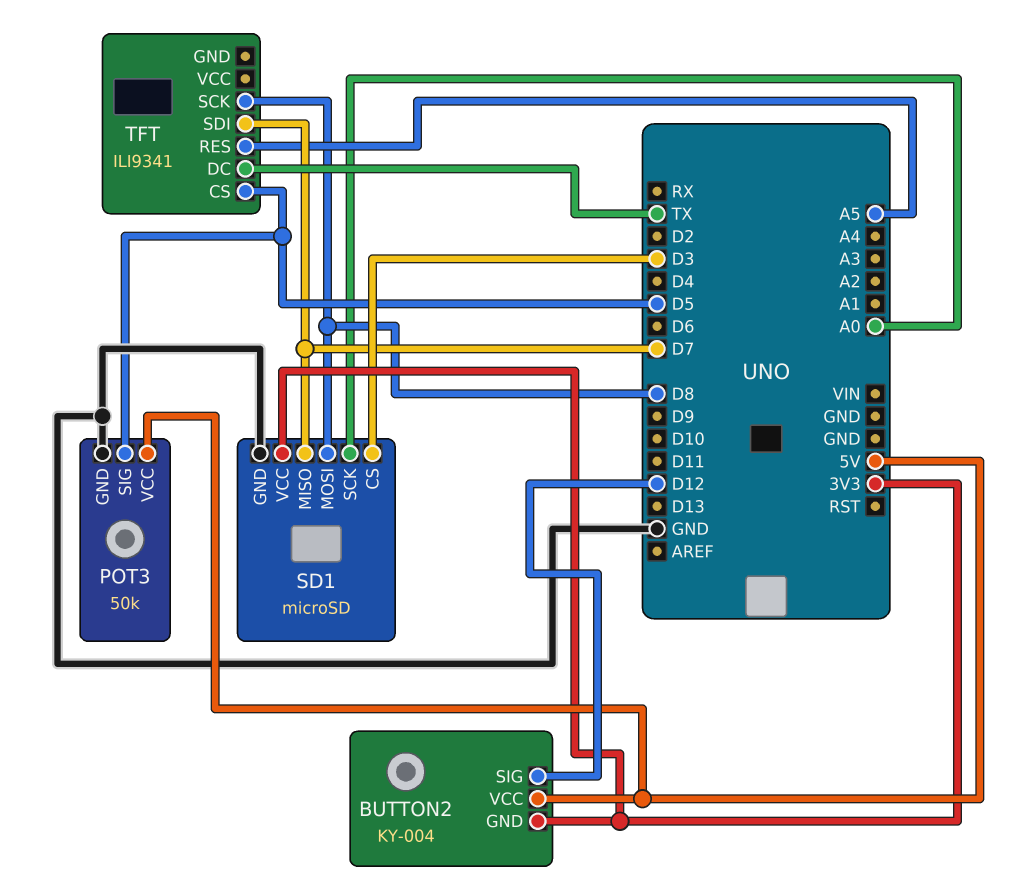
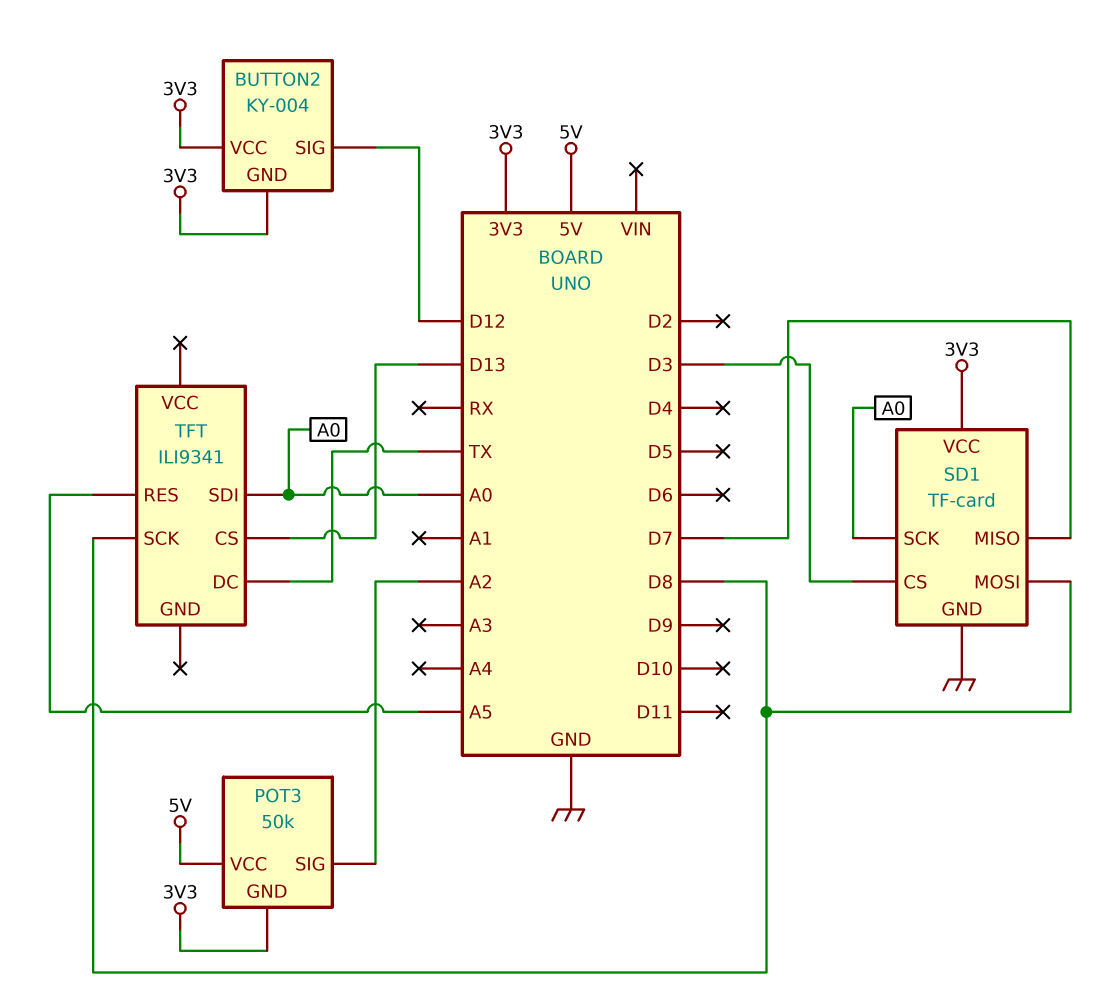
BUTTON2 pin VCC: 5V -> 3V3
POT3 pin GND: GND -> 3V3
POT3 pin SIG: D5 -> A2
SD1: microSD -> TF-card
TFT pin CS: D5 -> D13
TFT pin SDI: D7 -> A0

